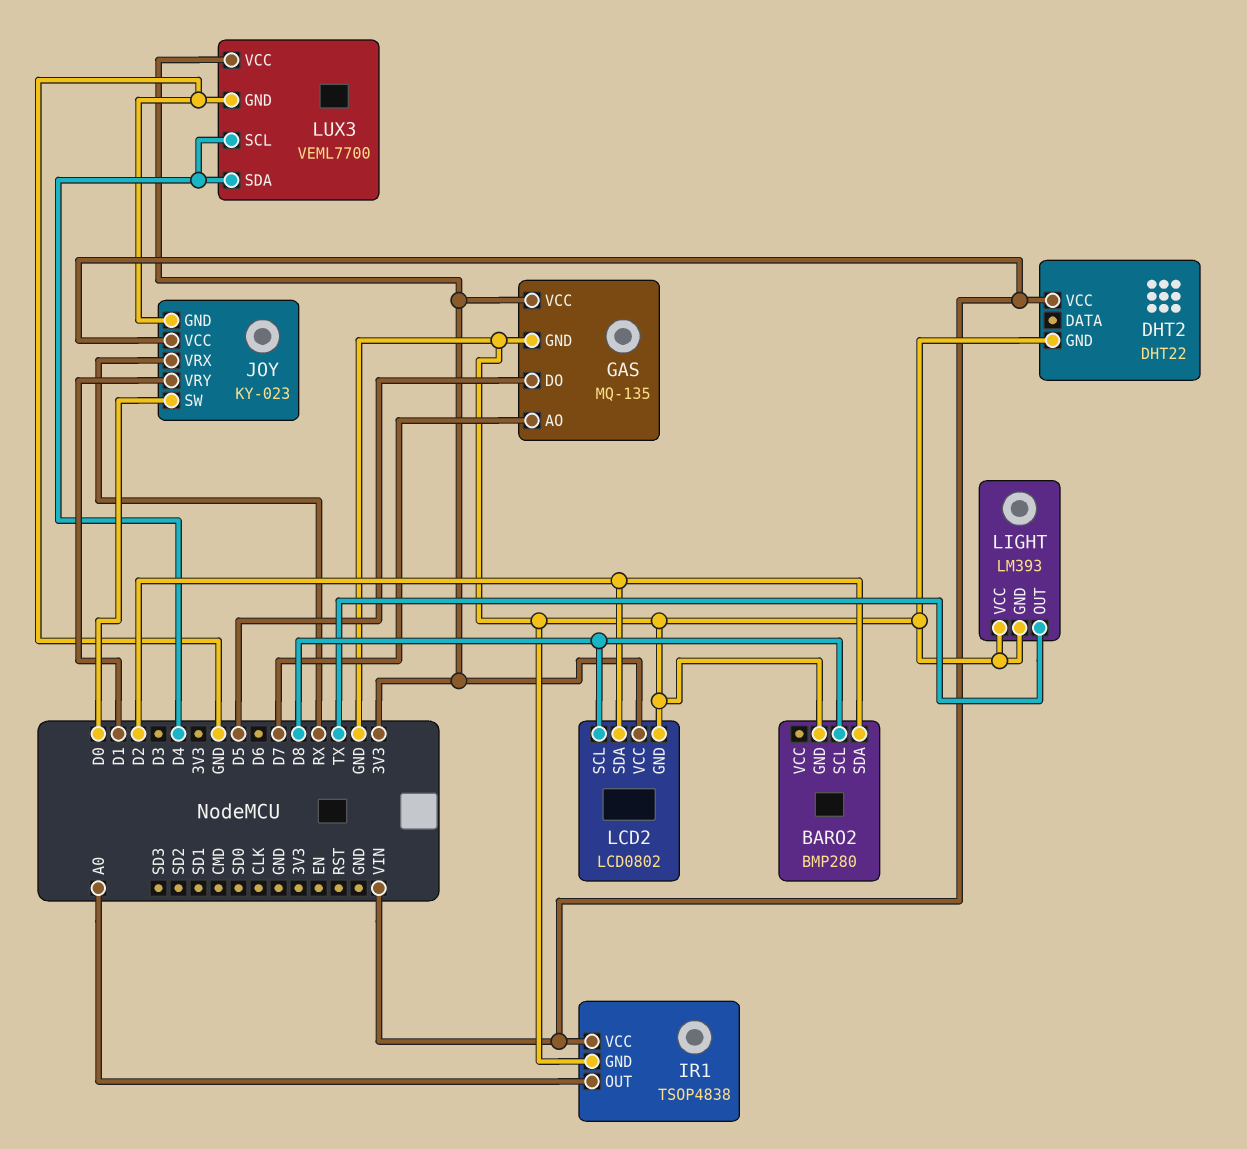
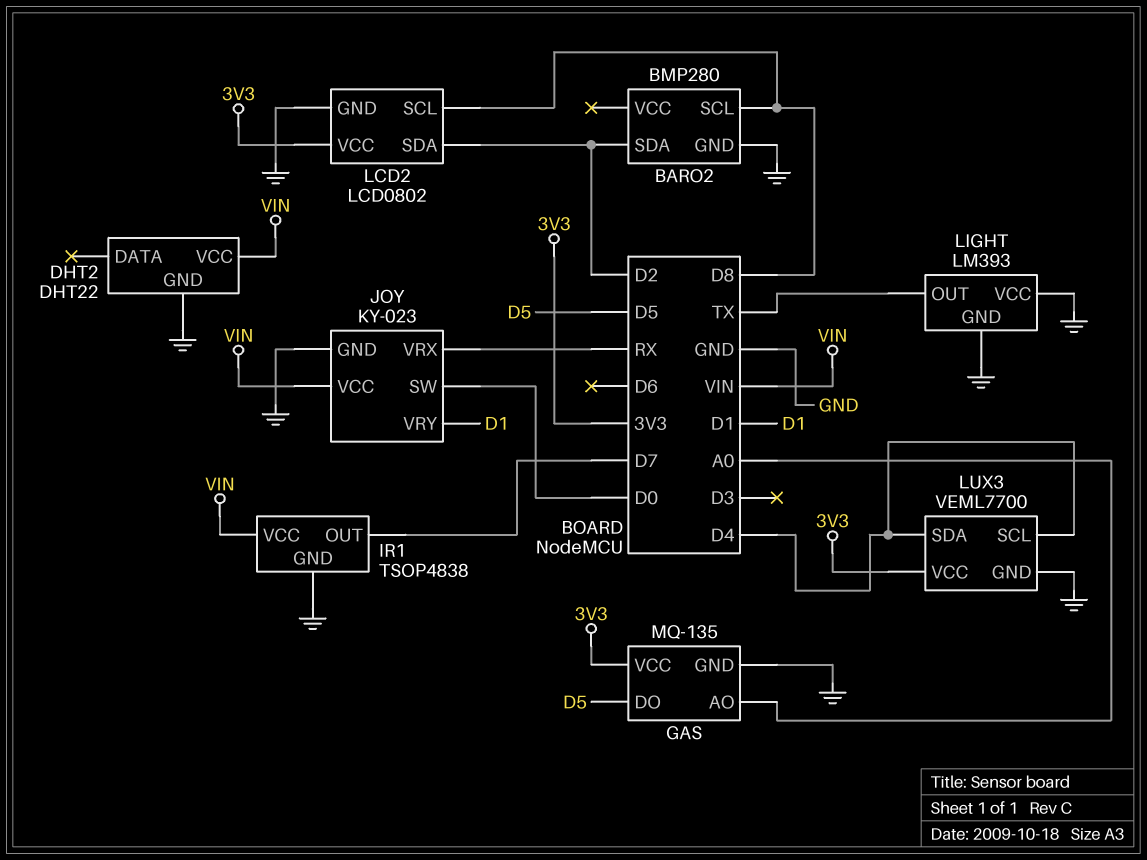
GAS pin AO: D7 -> A0
IR1 pin OUT: A0 -> D7

